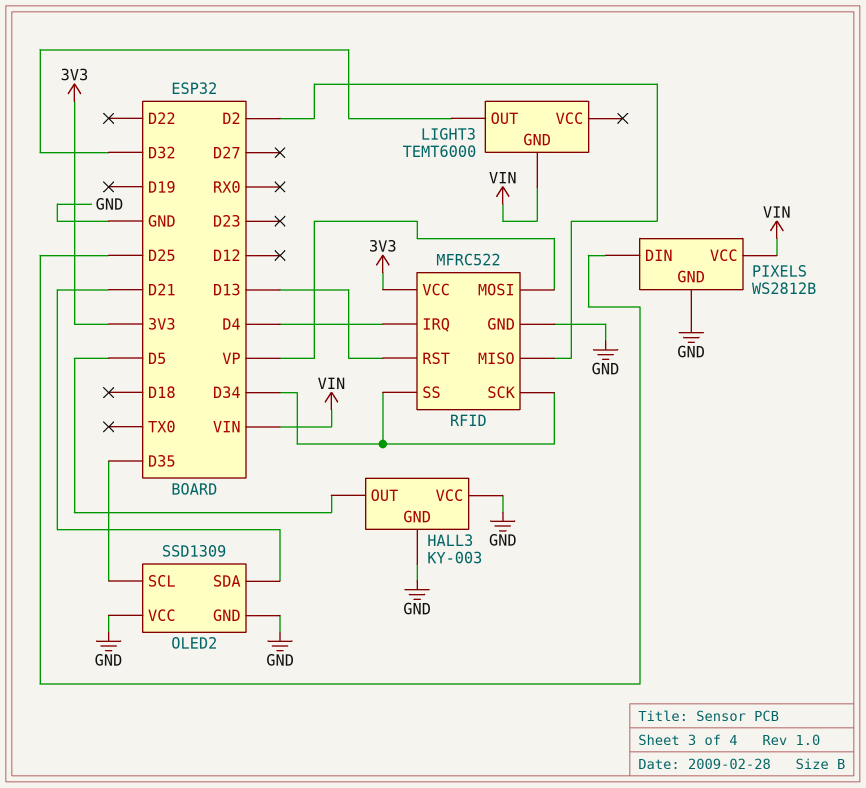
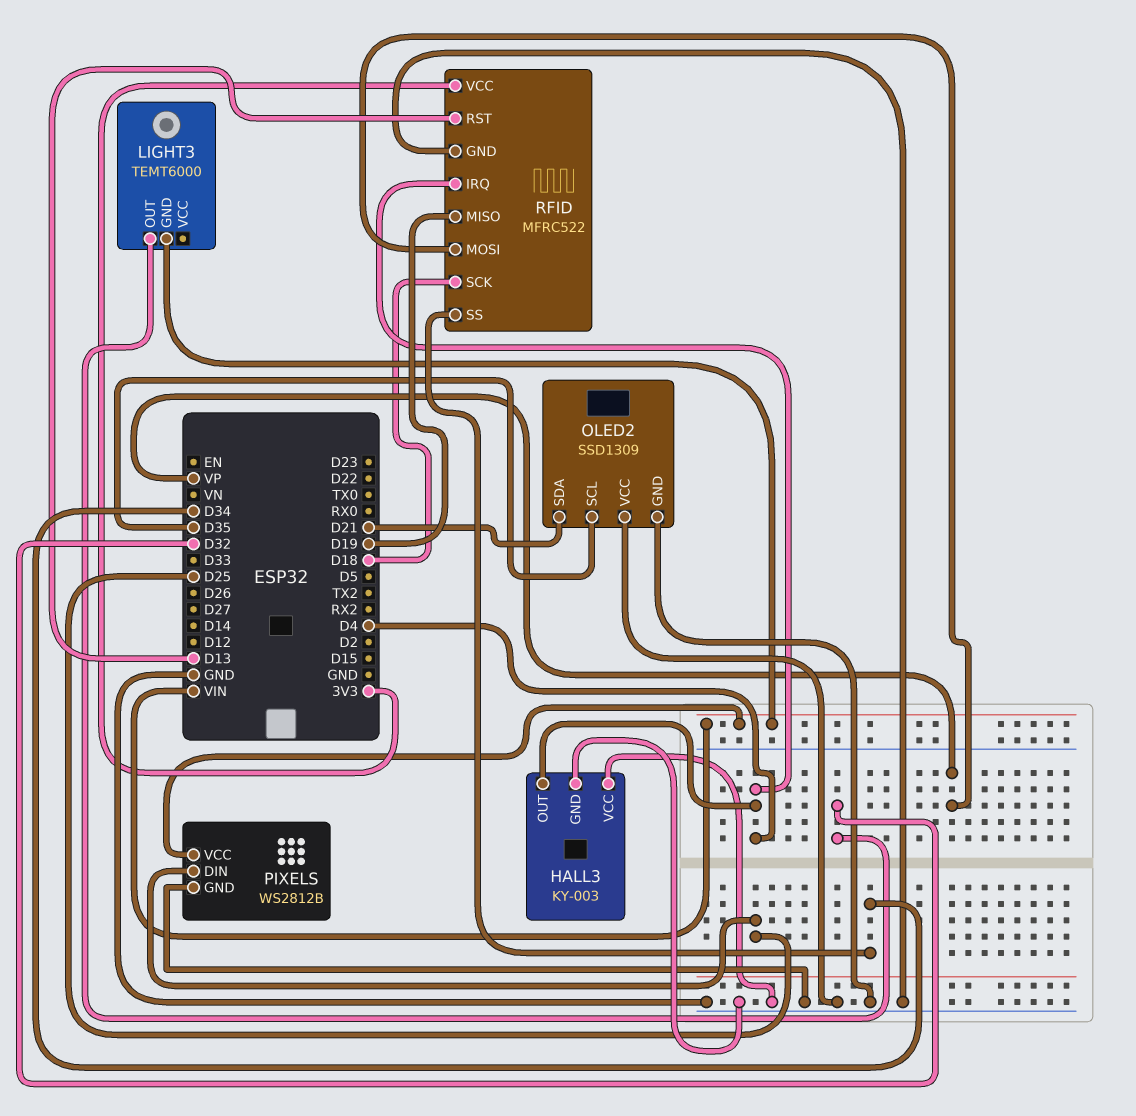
HALL3 pin OUT: D5 -> D4
RFID pin MISO: D2 -> D19
RFID pin SCK: D34 -> D18

